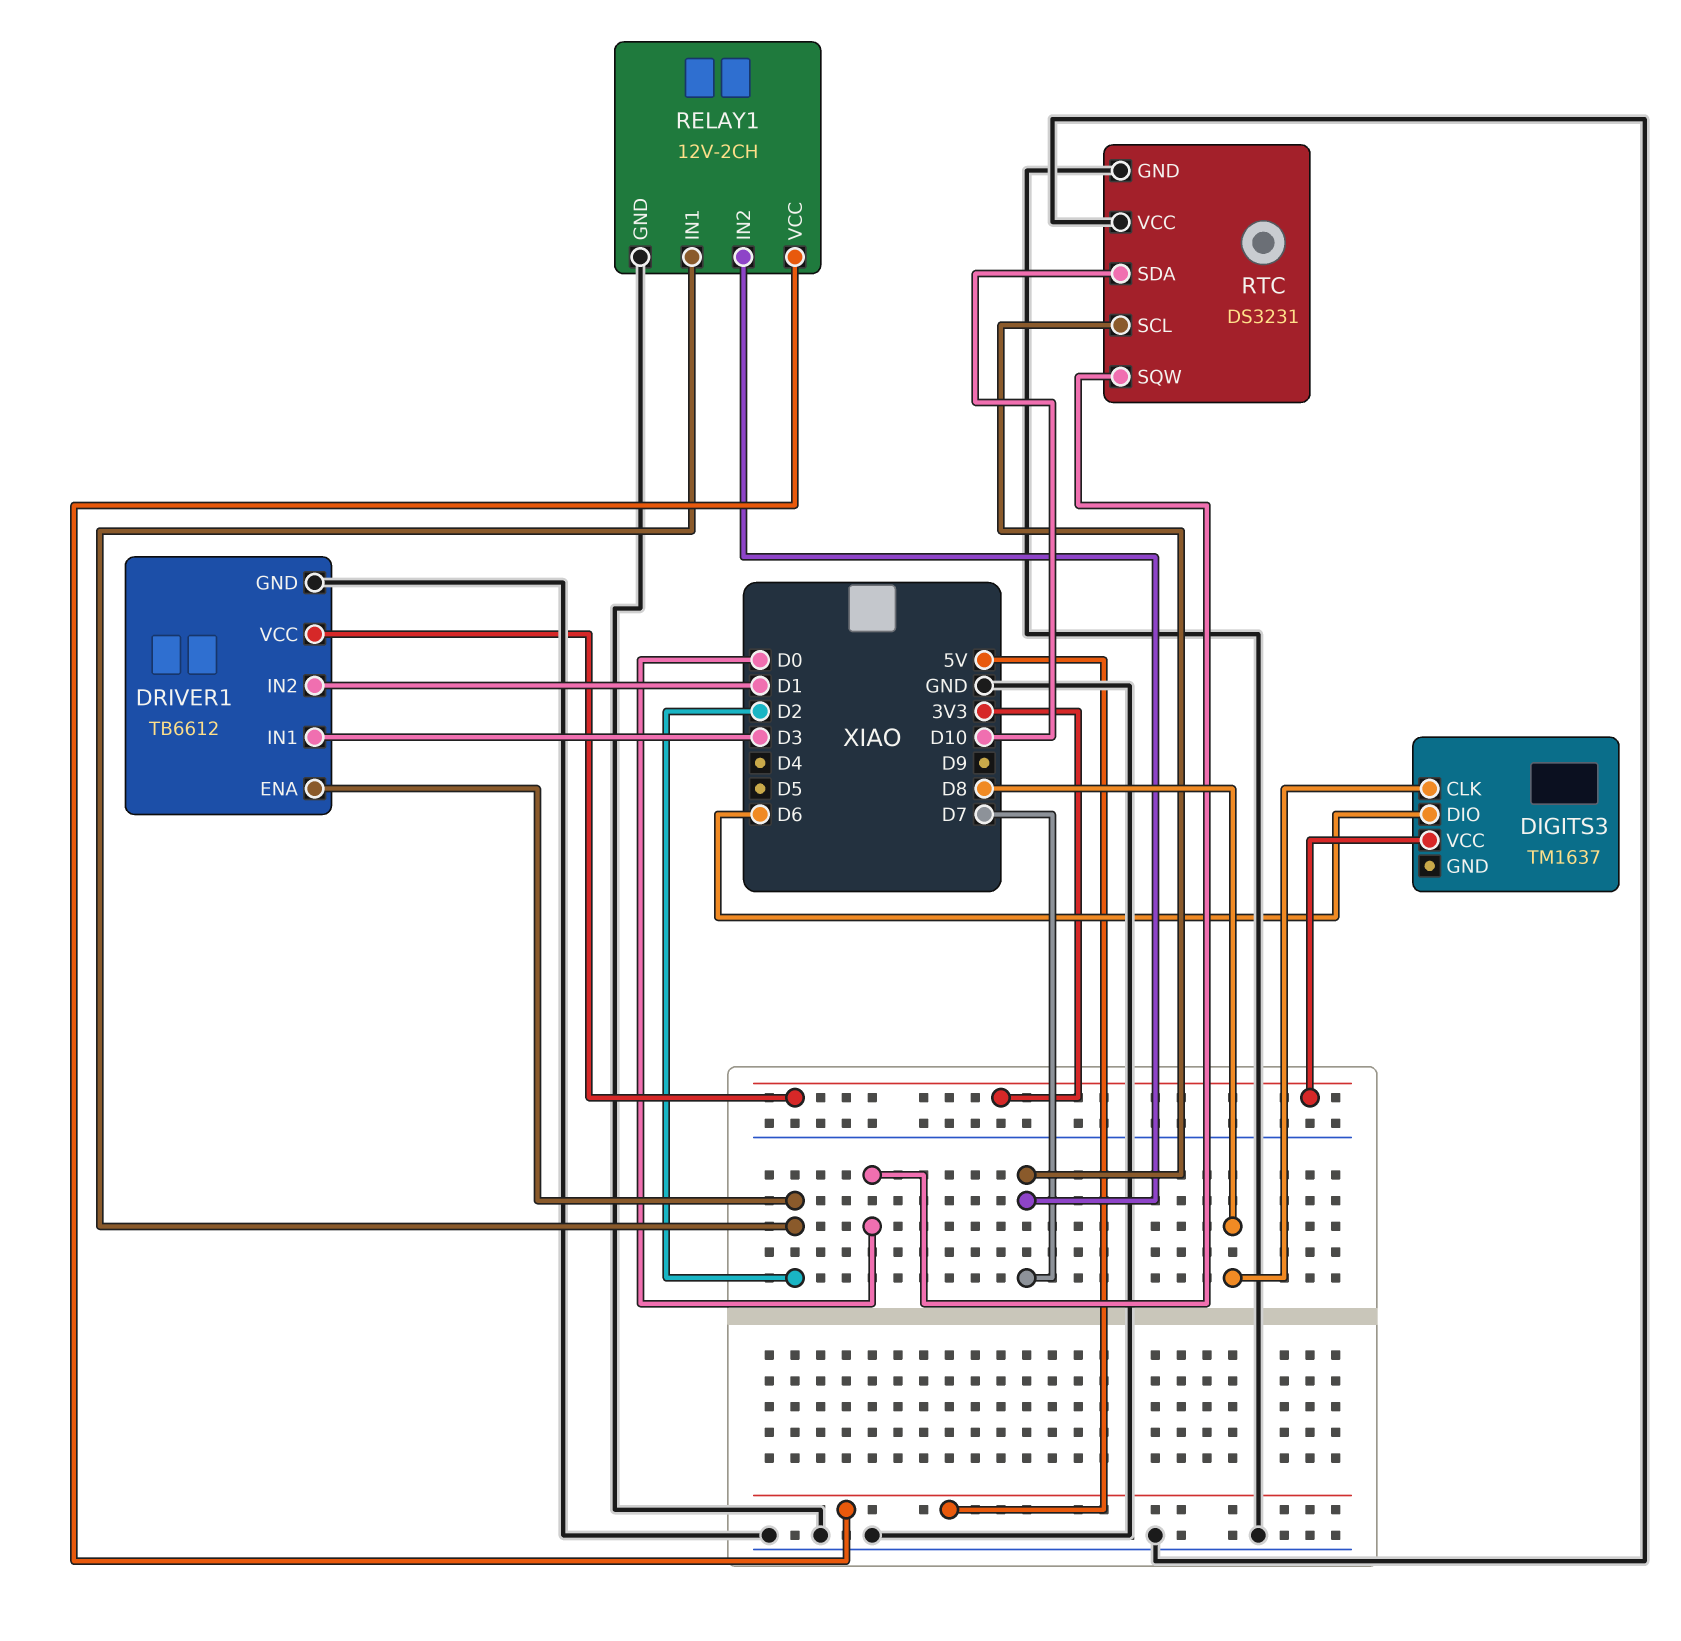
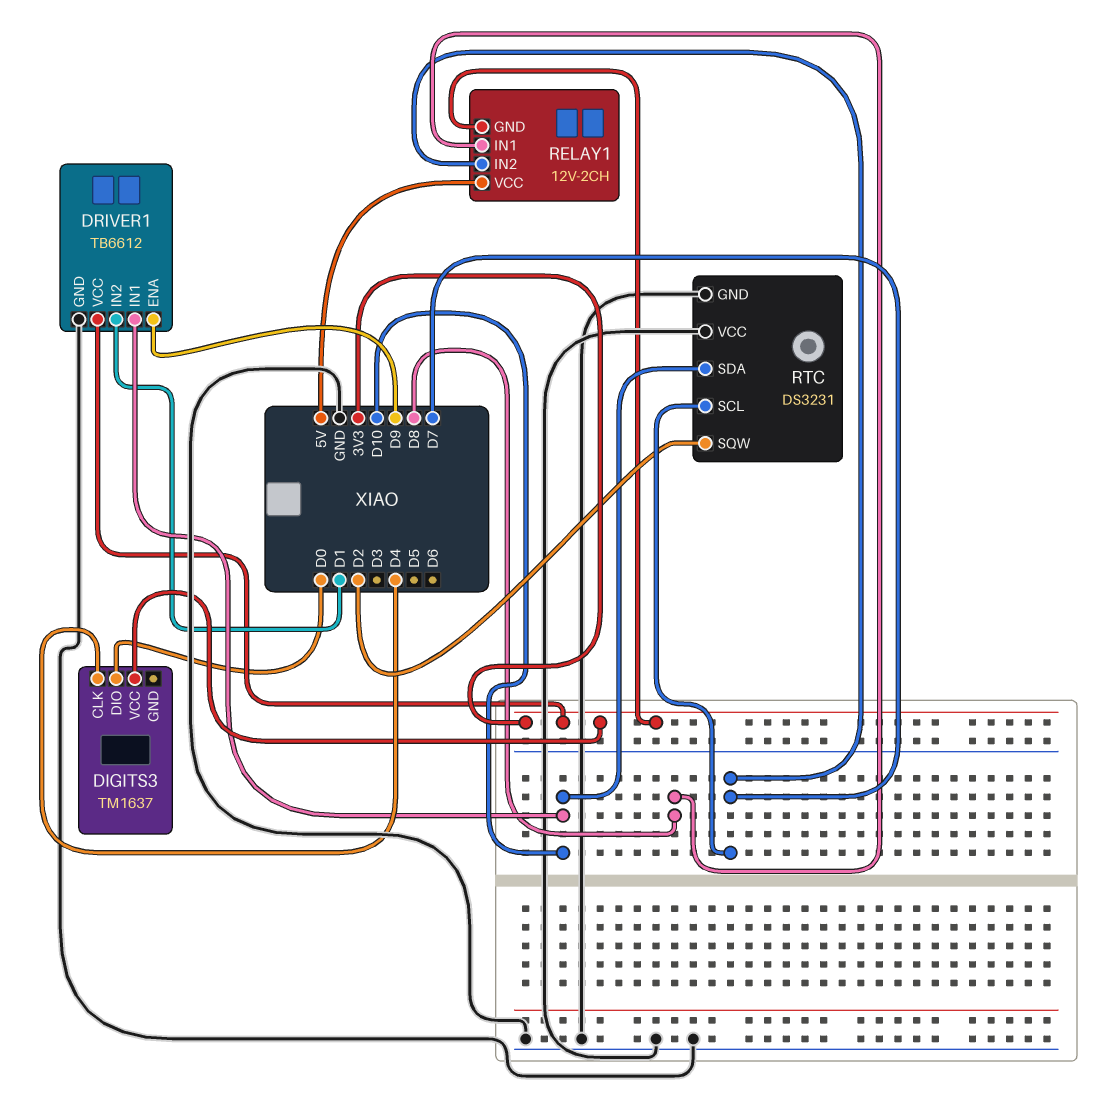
DIGITS3 pin CLK: D8 -> D4
DIGITS3 pin DIO: D6 -> D0
DRIVER1 pin ENA: D2 -> D9
DRIVER1 pin IN1: D3 -> D10
RELAY1 pin GND: GND -> 3V3
RELAY1 pin IN1: D2 -> D8
RTC pin SQW: D0 -> D2

